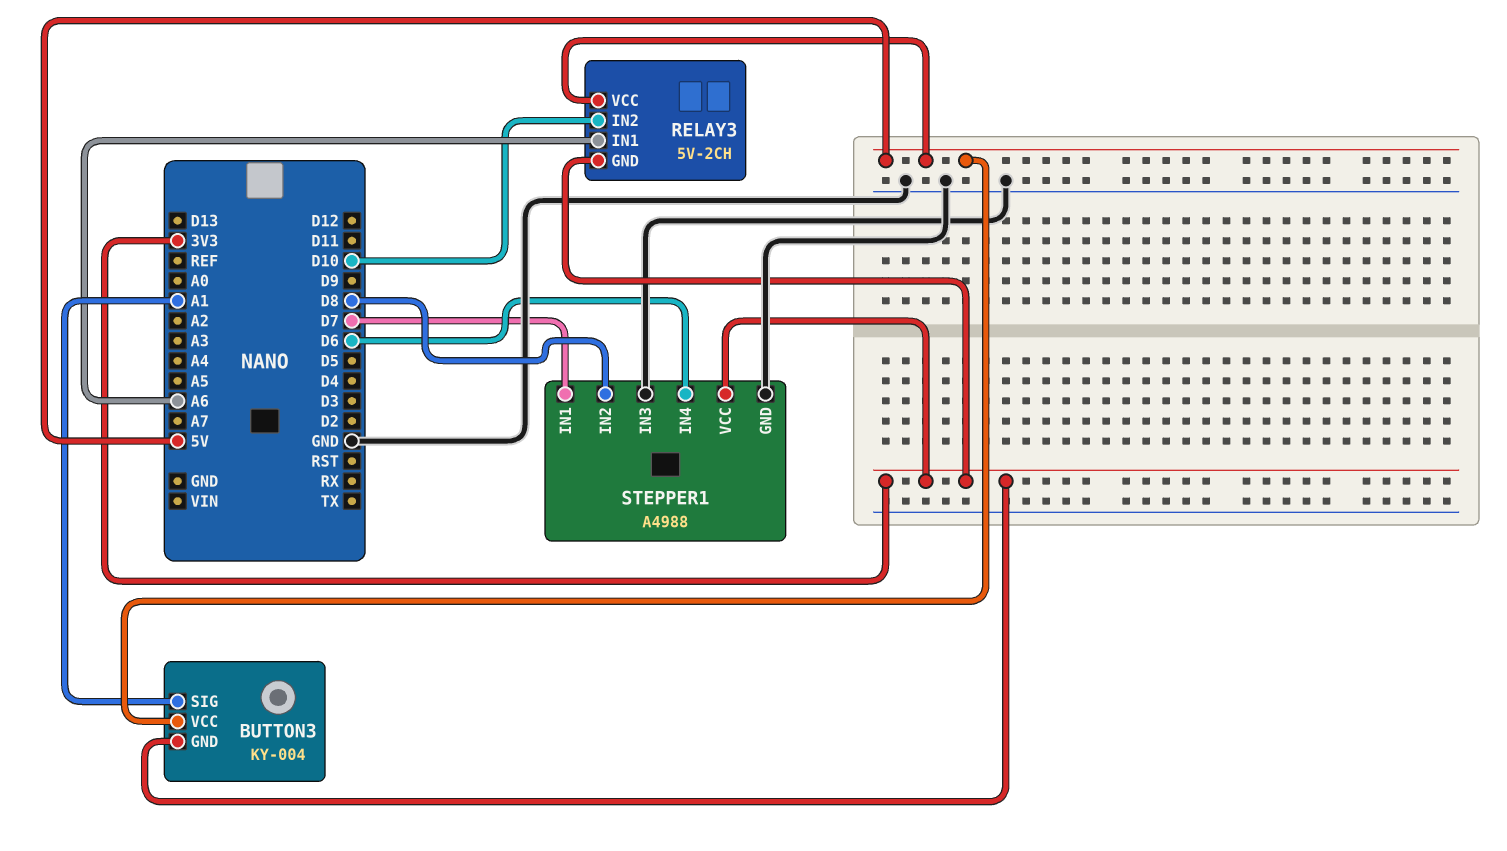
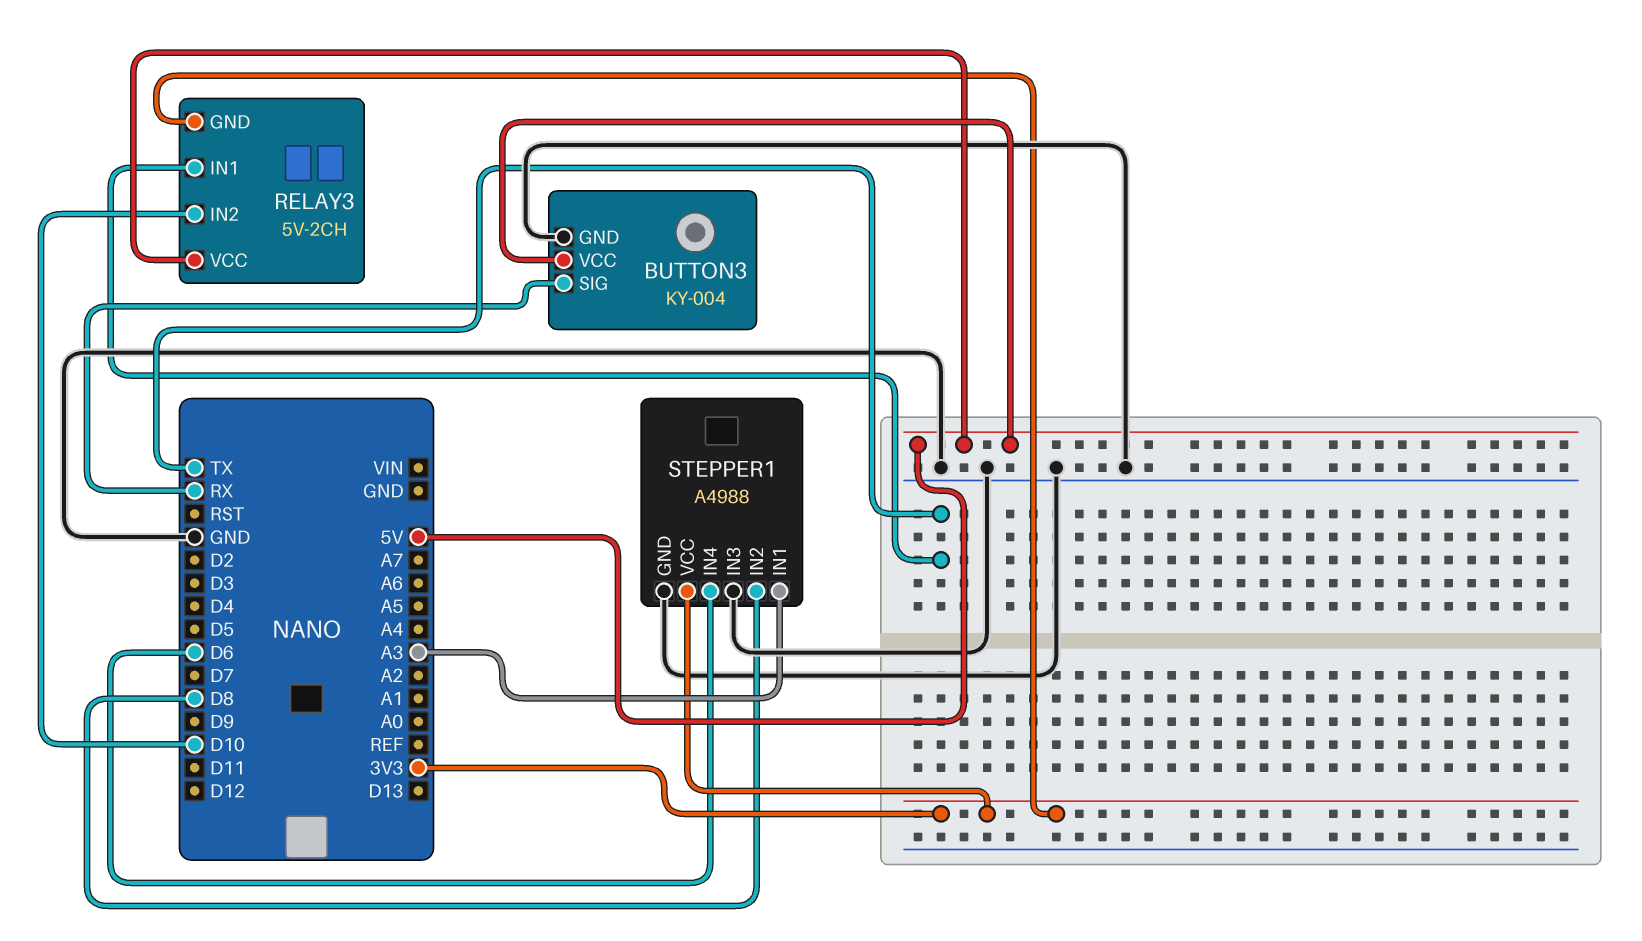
BUTTON3 pin GND: 3V3 -> GND
BUTTON3 pin SIG: A1 -> RX
RELAY3 pin IN1: A6 -> TX
STEPPER1 pin IN1: D7 -> A3

